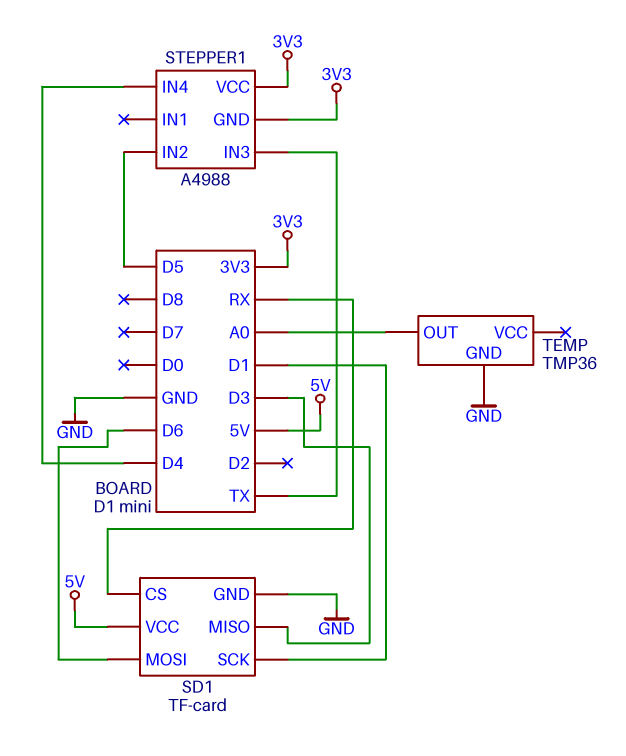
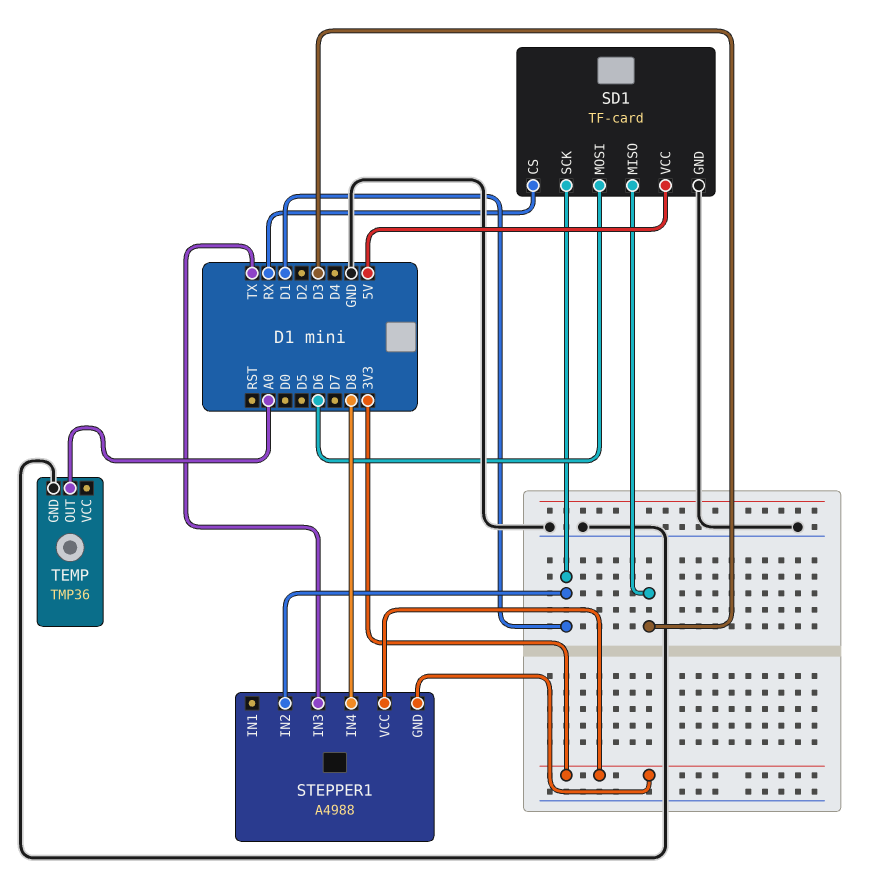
STEPPER1 pin IN2: D5 -> D1
STEPPER1 pin IN4: D4 -> D8

